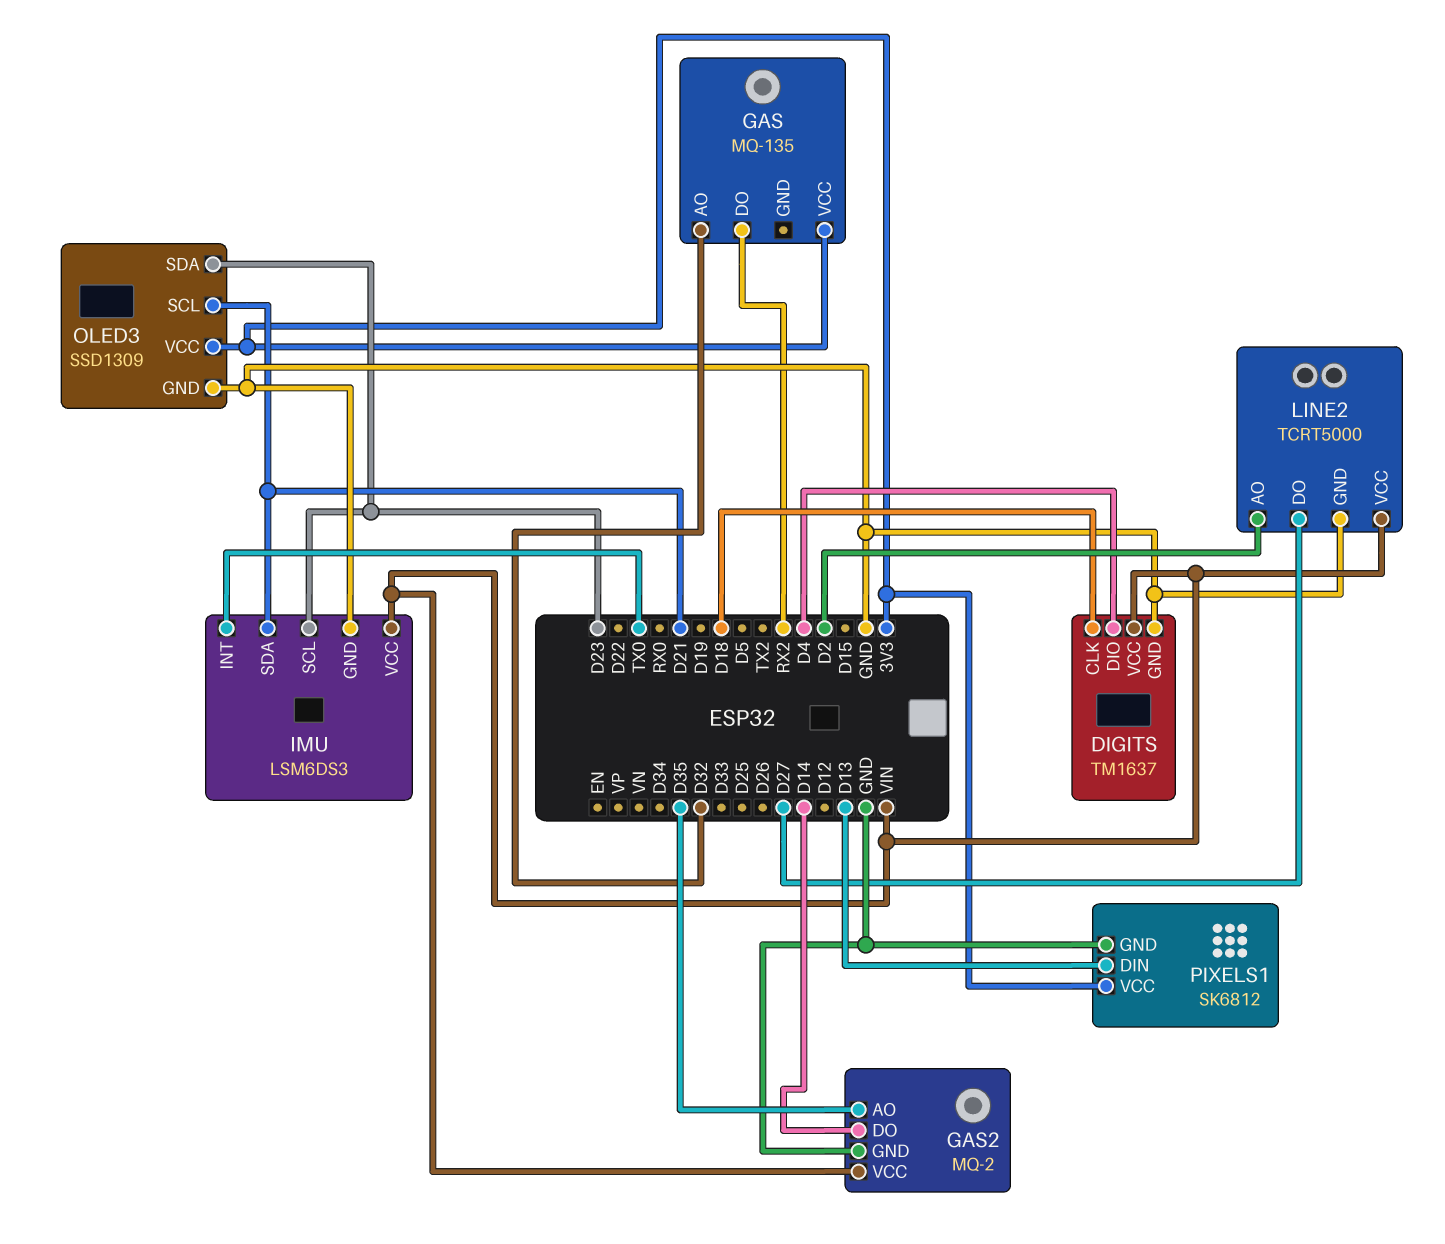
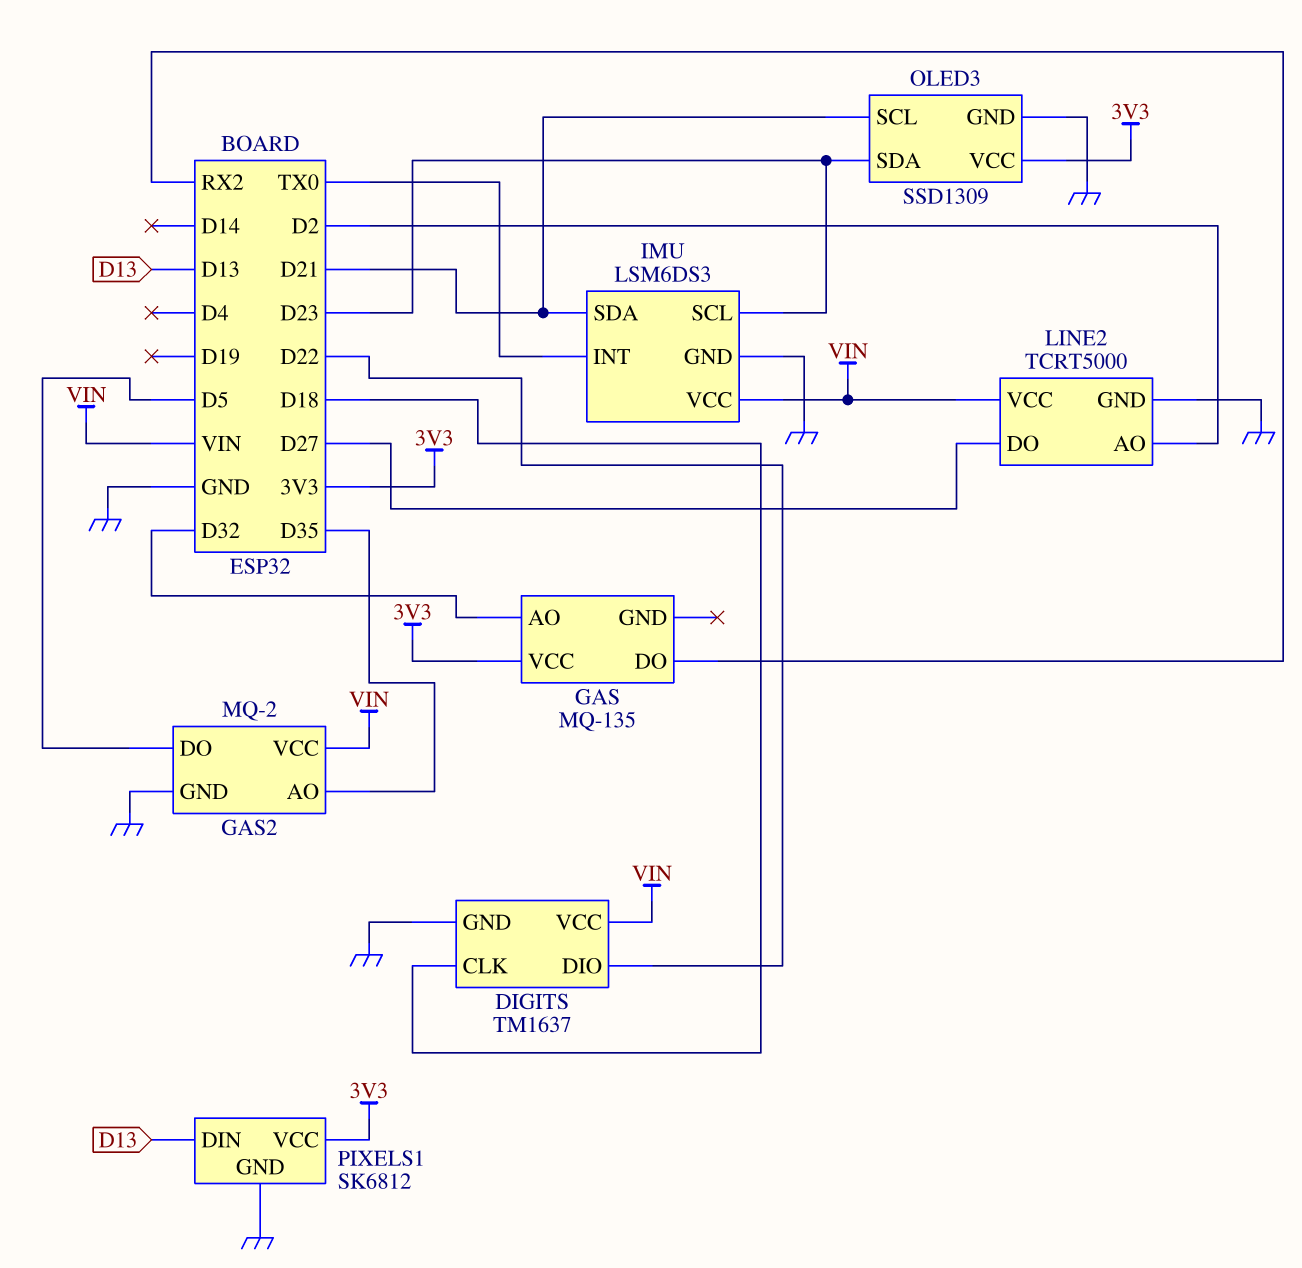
DIGITS pin DIO: D4 -> D22
GAS2 pin DO: D14 -> D5

